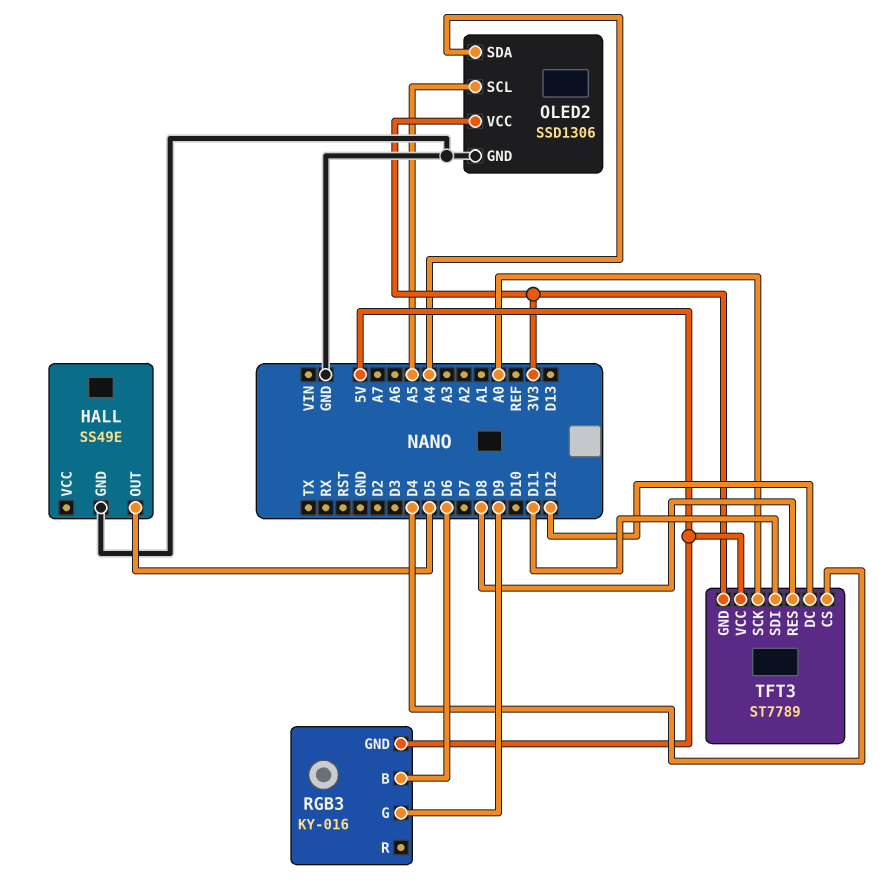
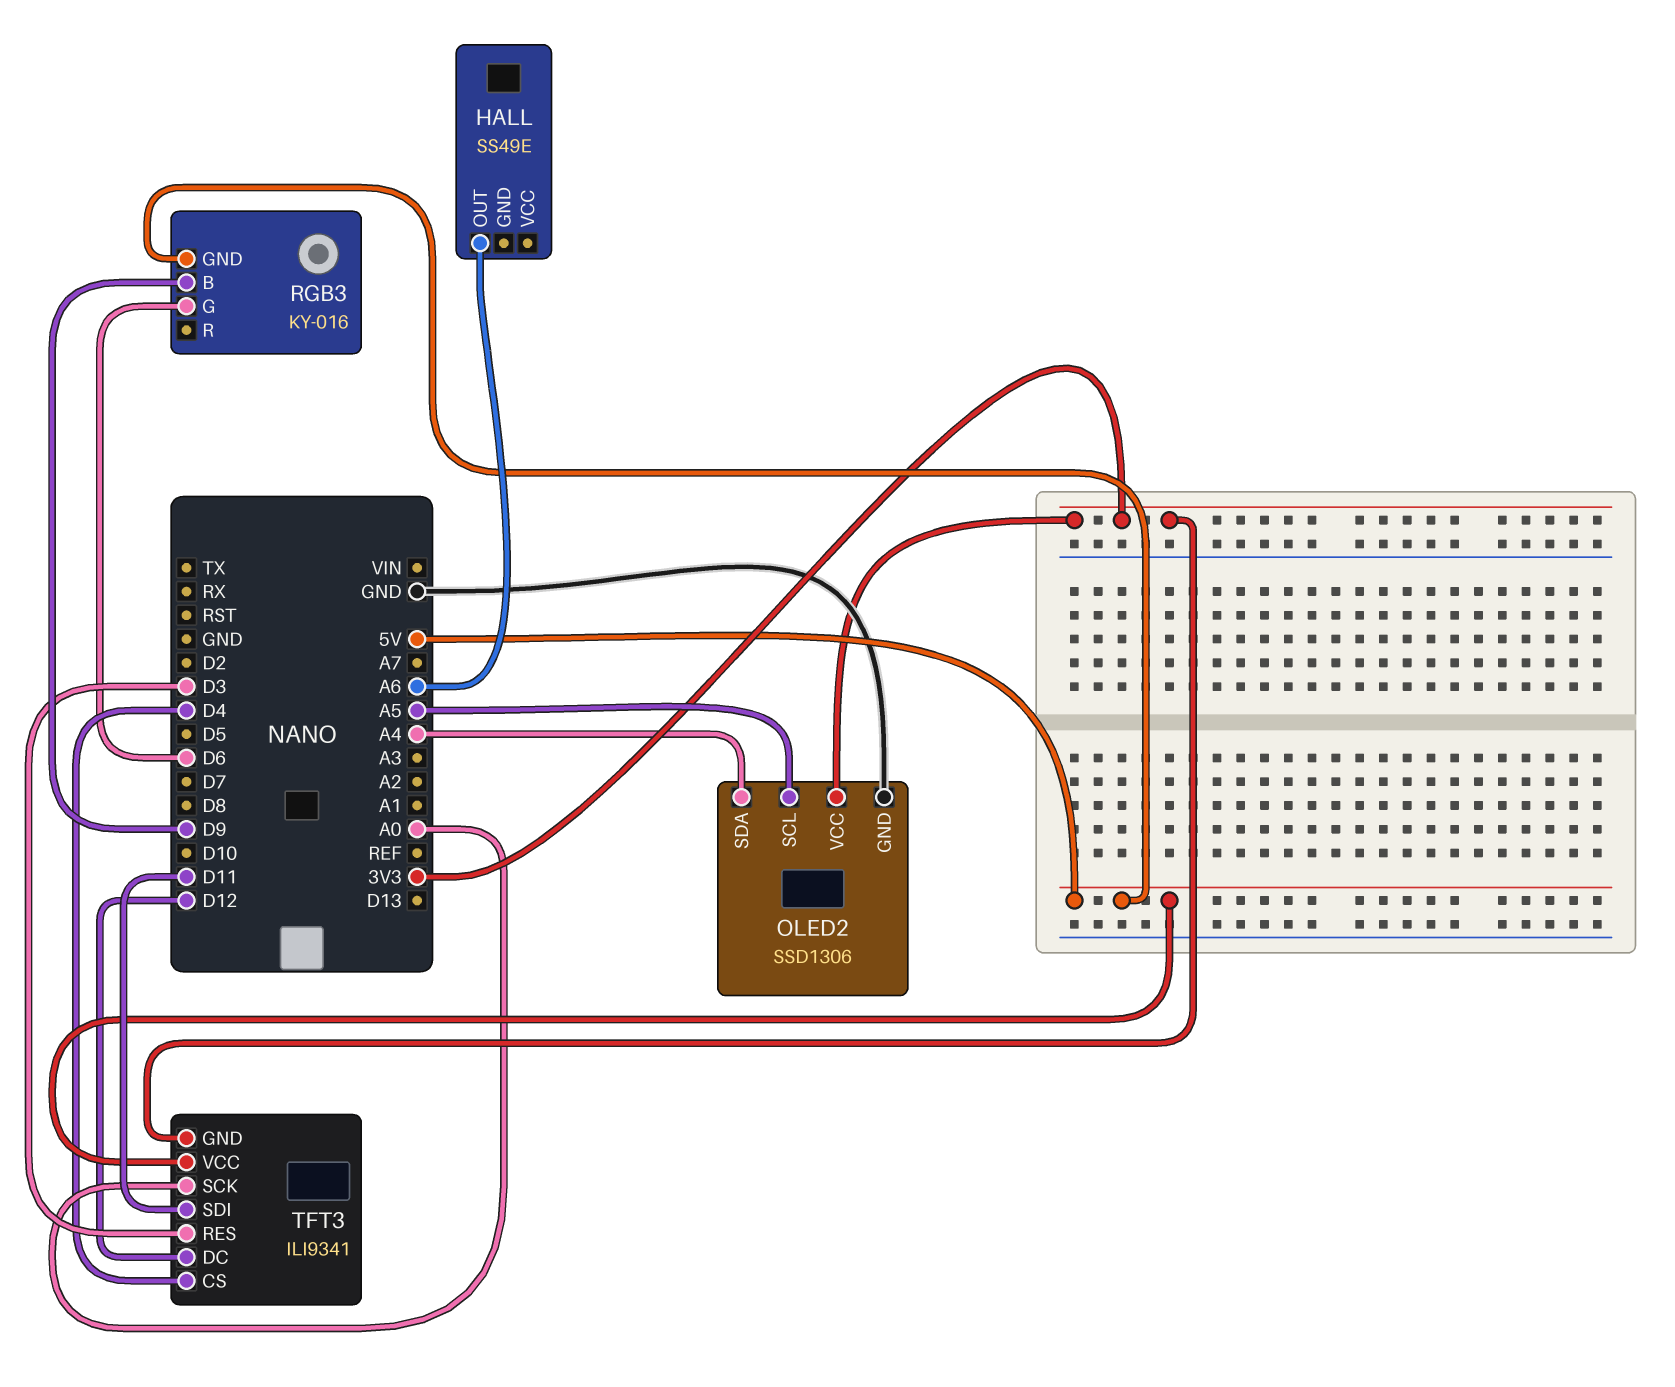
HALL pin GND: GND -> none
HALL pin OUT: D5 -> A6
RGB3 pin B: D6 -> D9
RGB3 pin G: D9 -> D6
TFT3: ST7789 -> ILI9341
TFT3 pin RES: D8 -> D3

